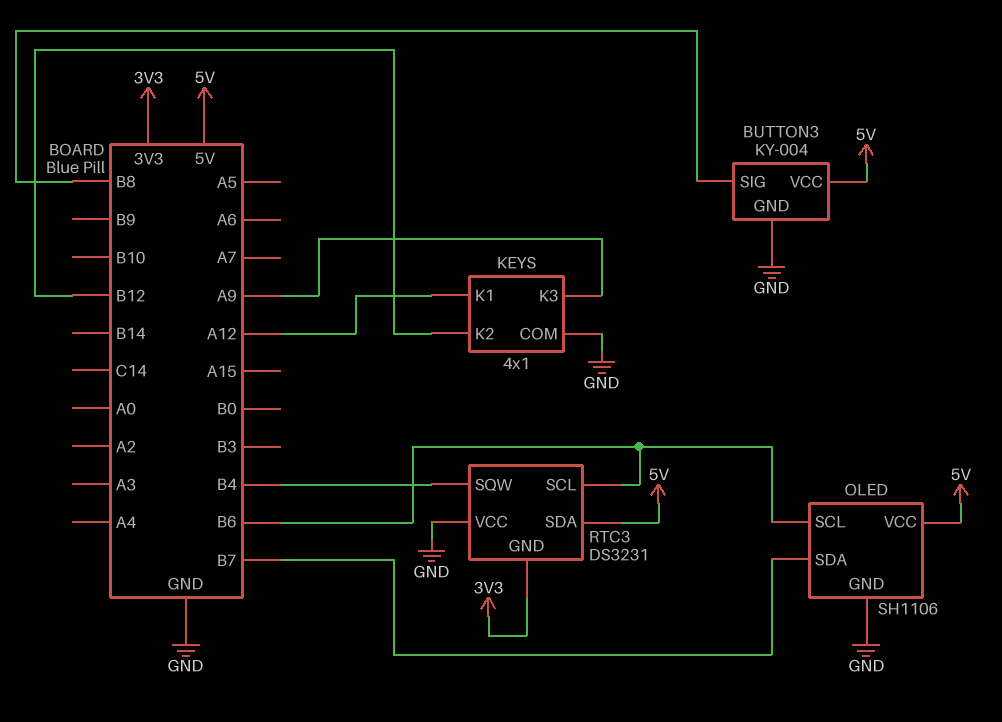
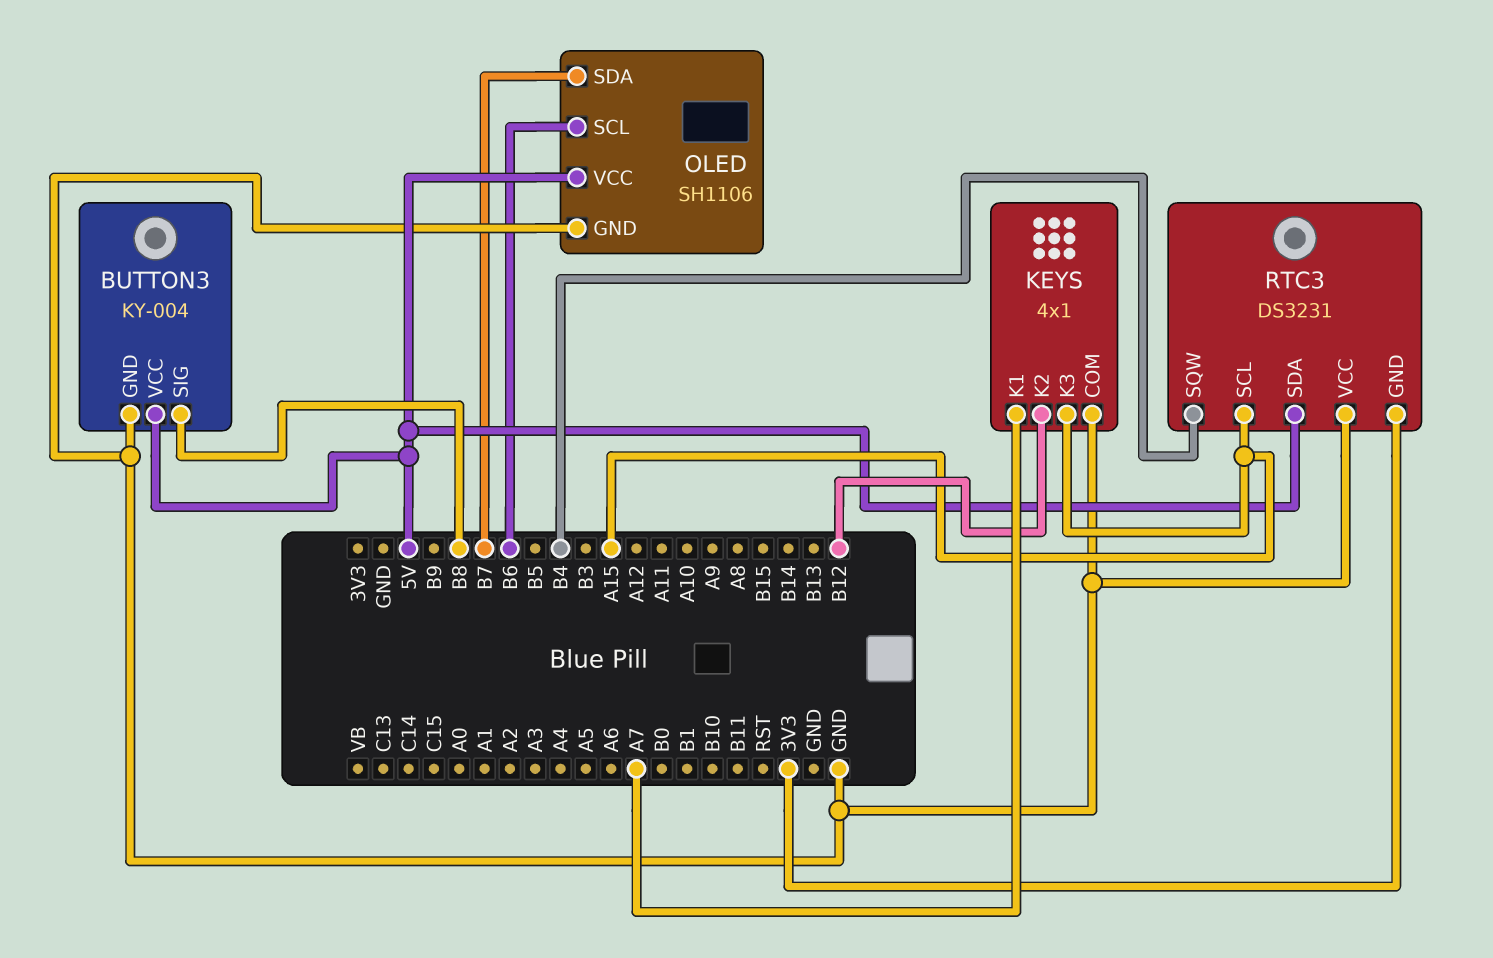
KEYS pin K1: A12 -> A7
KEYS pin K3: A9 -> A15
RTC3 pin SCL: B6 -> A15

